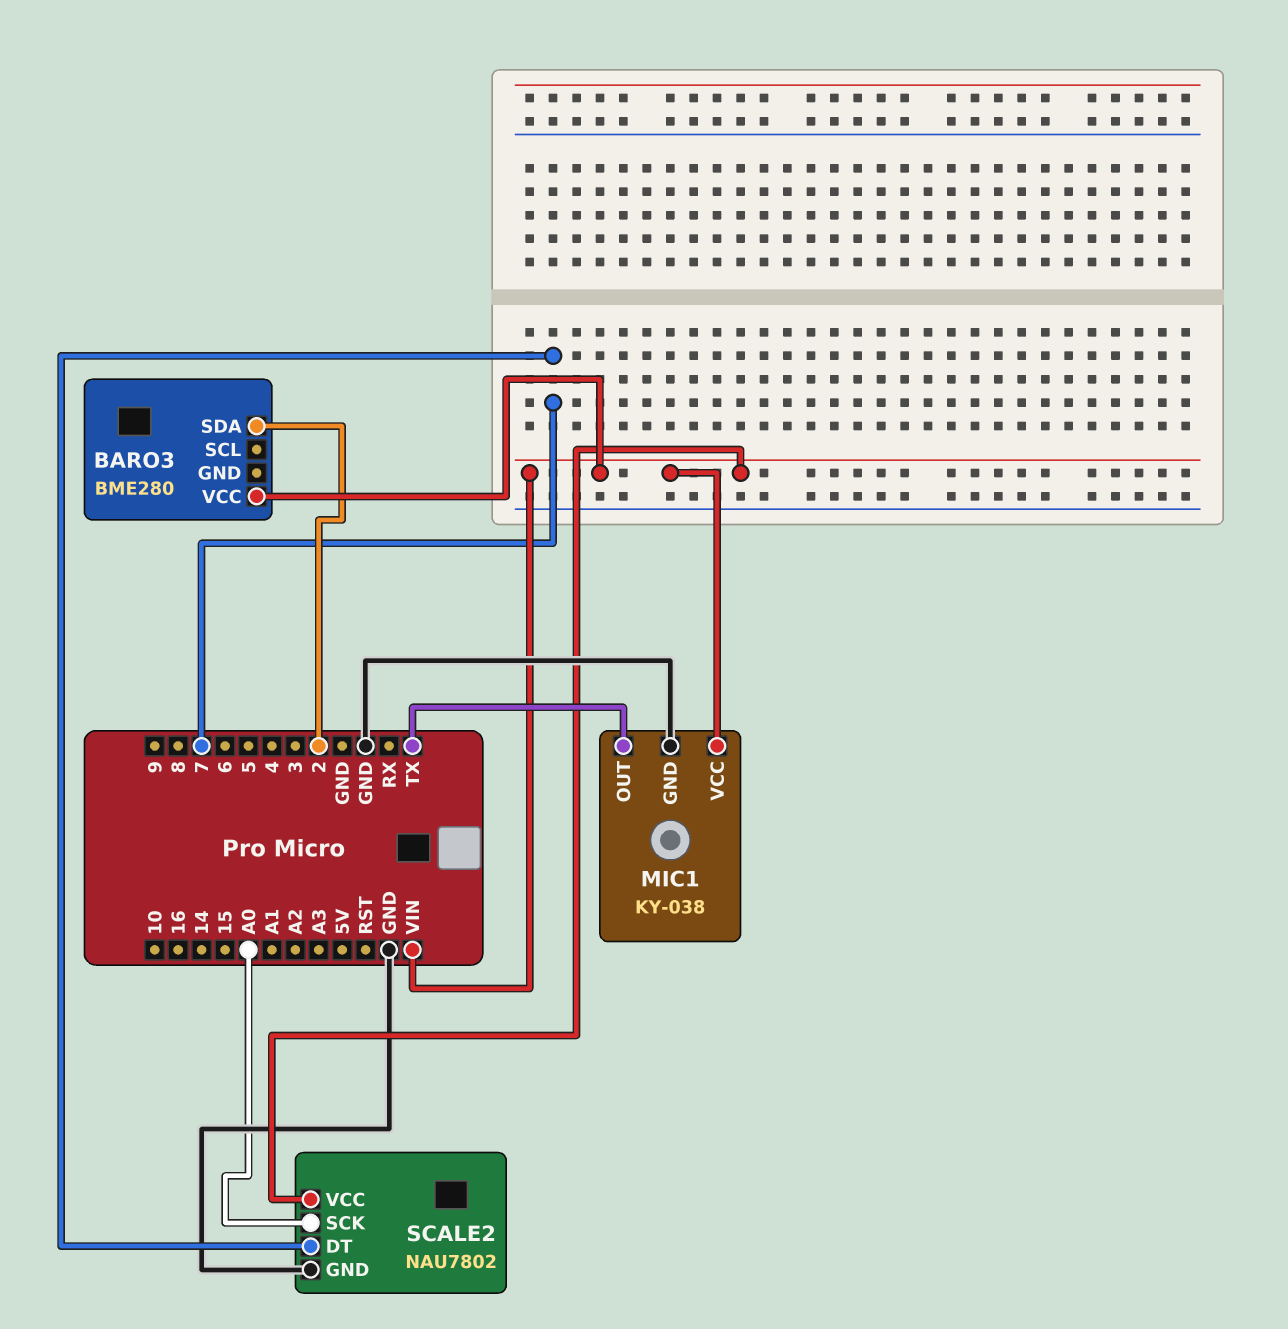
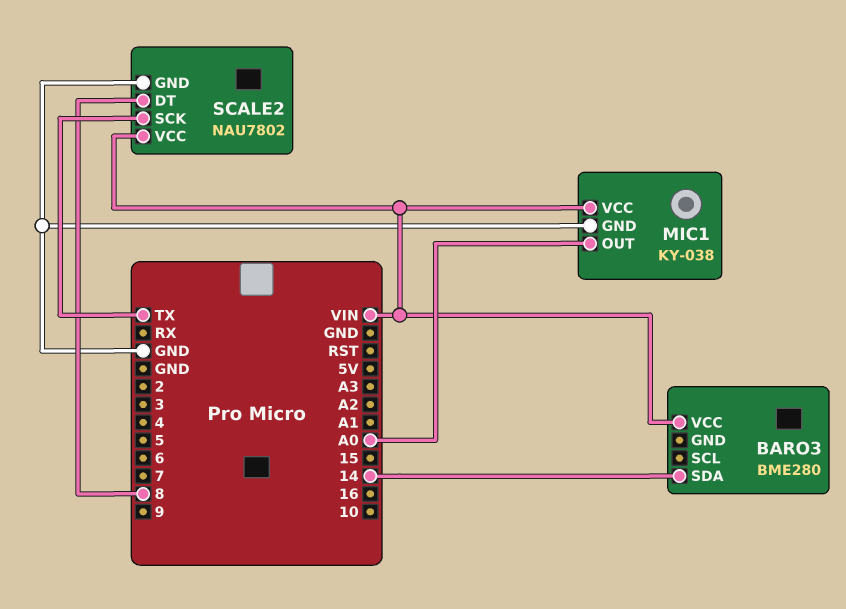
BARO3 pin SDA: 2 -> 14
MIC1 pin OUT: TX -> A0
SCALE2 pin DT: 7 -> 8
SCALE2 pin SCK: A0 -> TX

